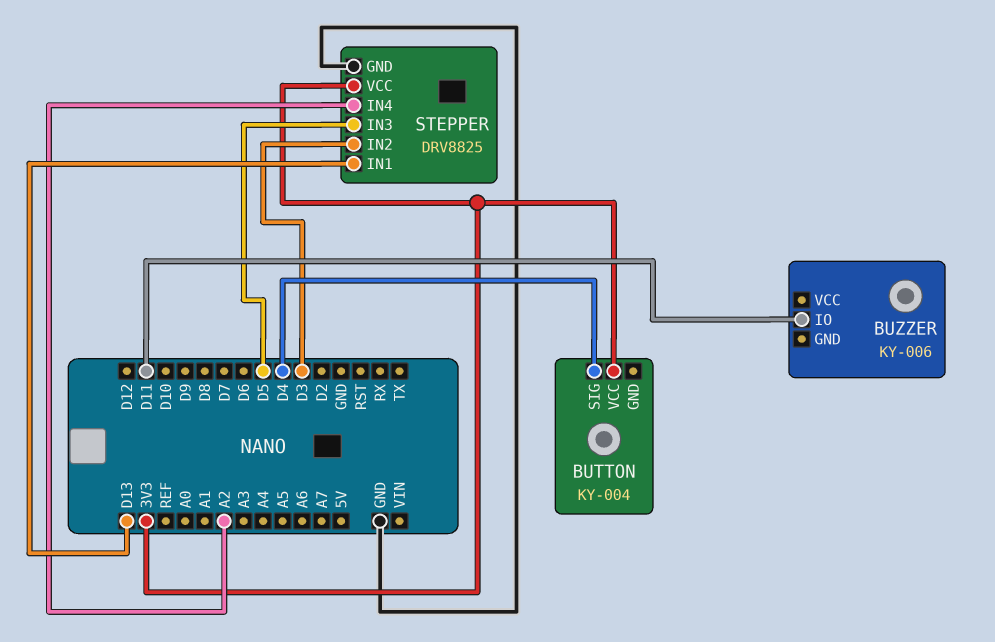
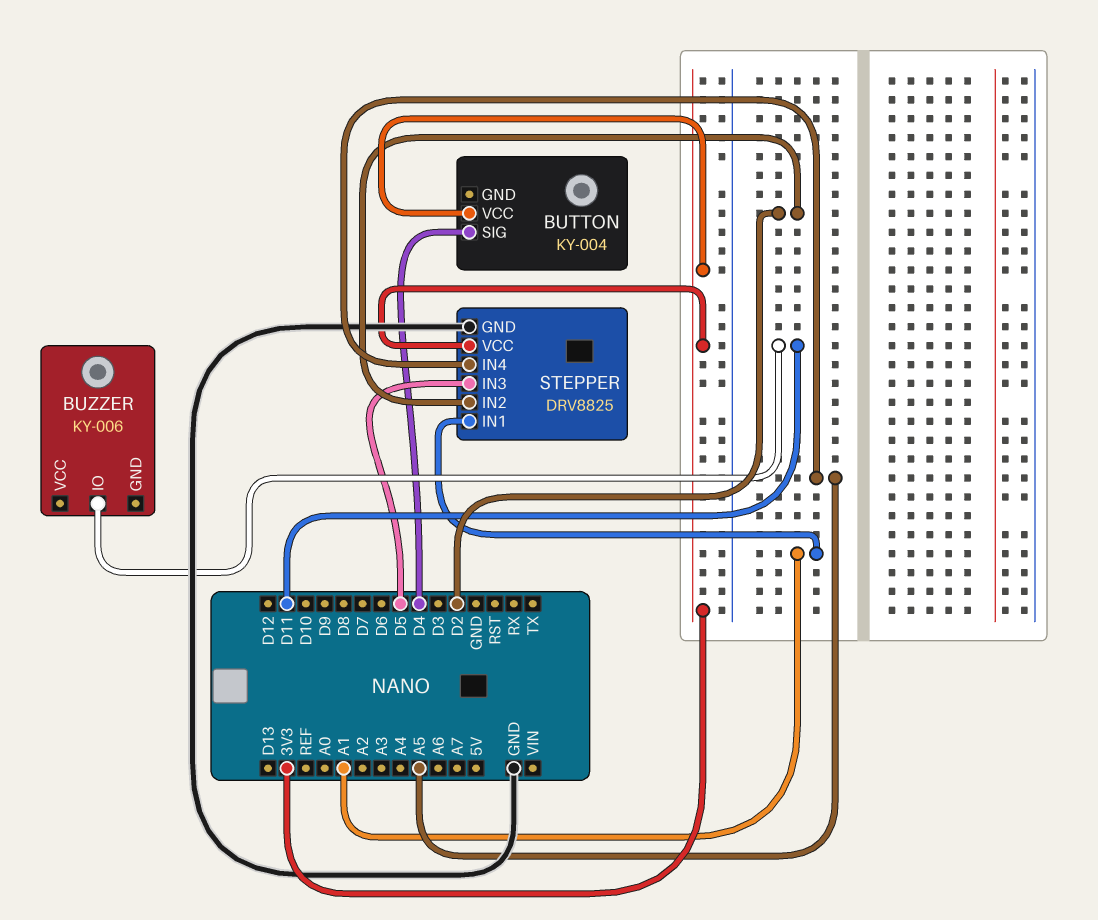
STEPPER pin IN1: D13 -> A1
STEPPER pin IN2: D3 -> D2
STEPPER pin IN4: A2 -> A5

